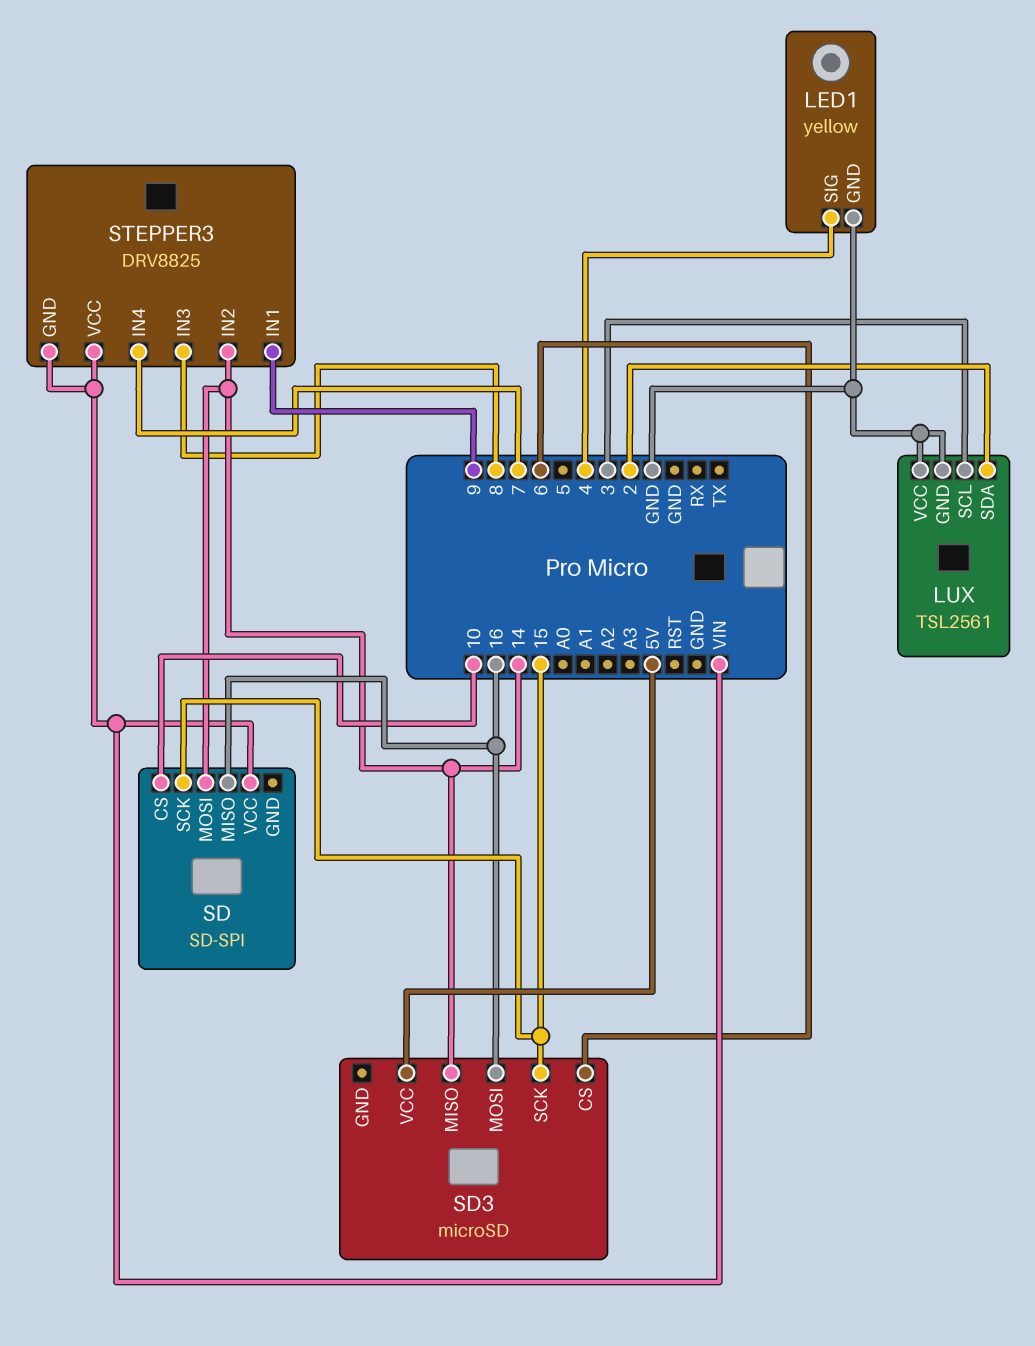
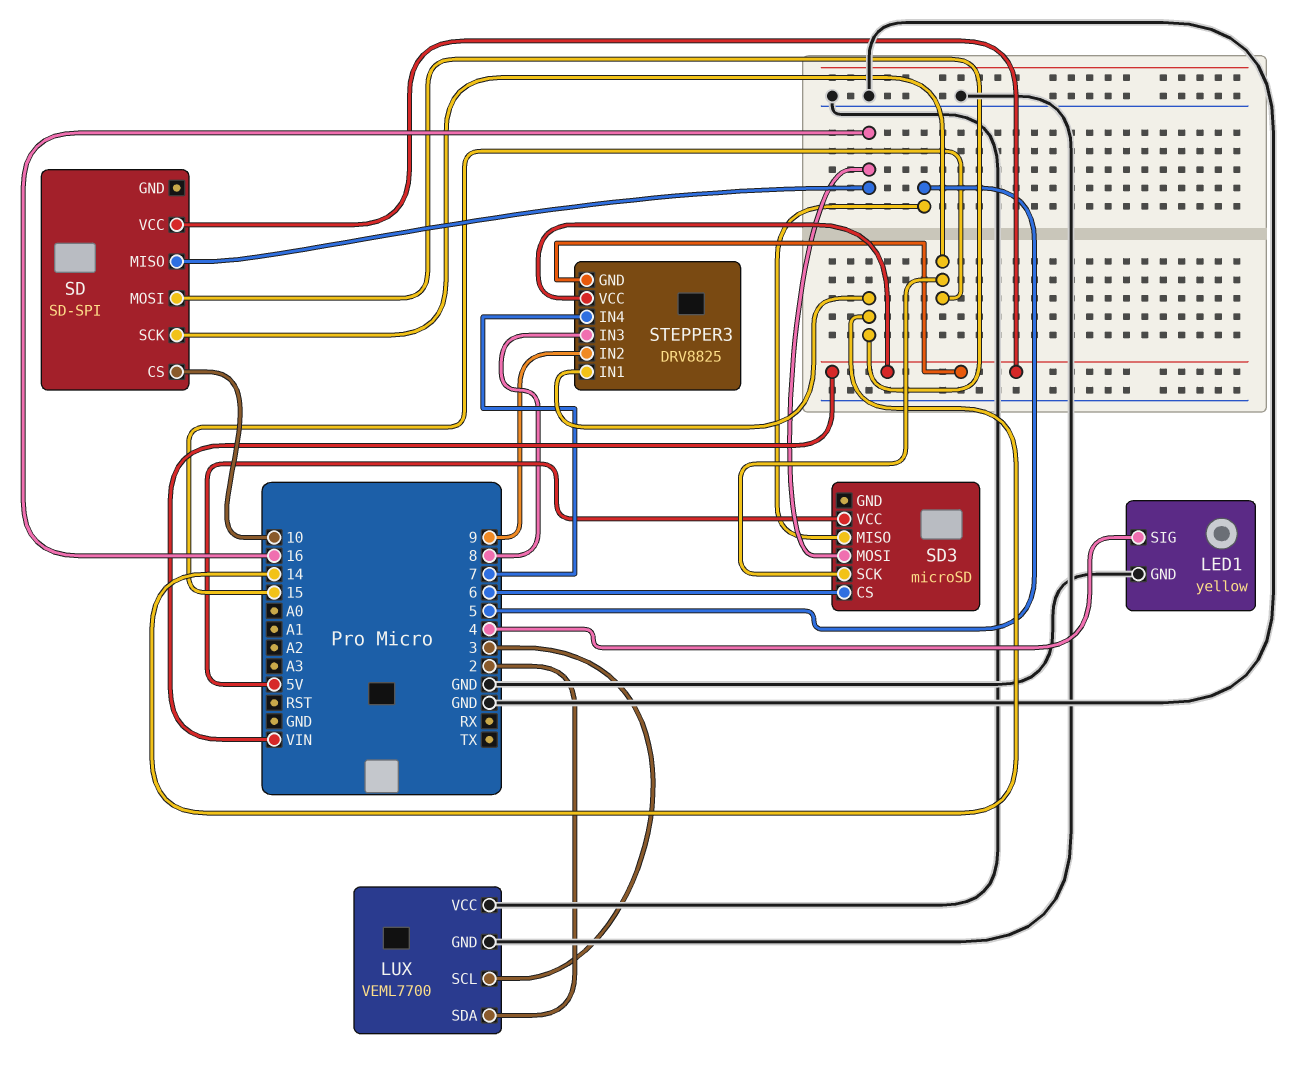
LUX: TSL2561 -> VEML7700
SD3 pin MISO: 14 -> 5
STEPPER3 pin IN1: 9 -> 14
STEPPER3 pin IN2: 14 -> 9

